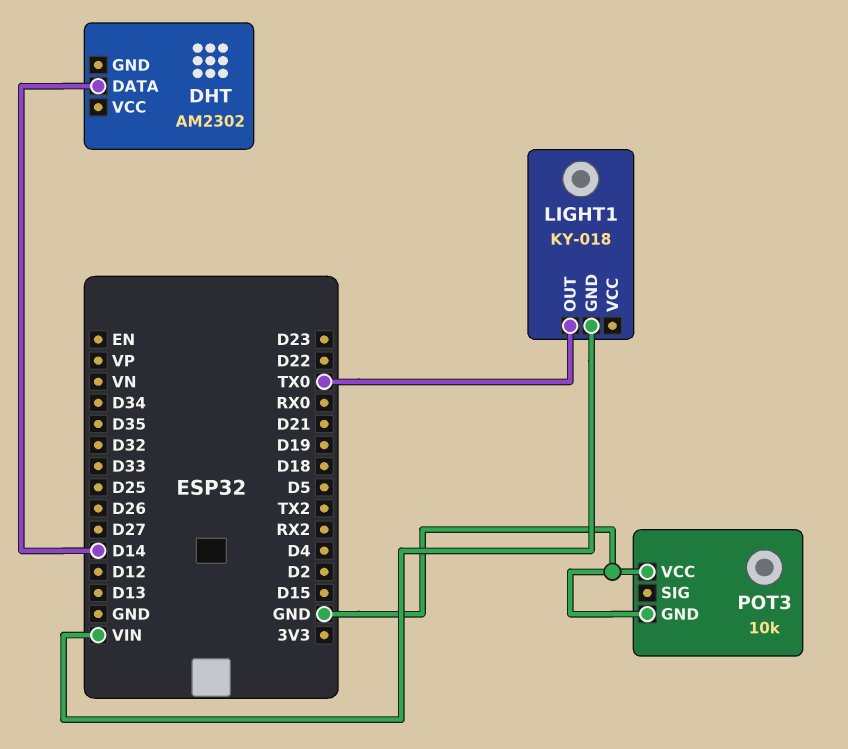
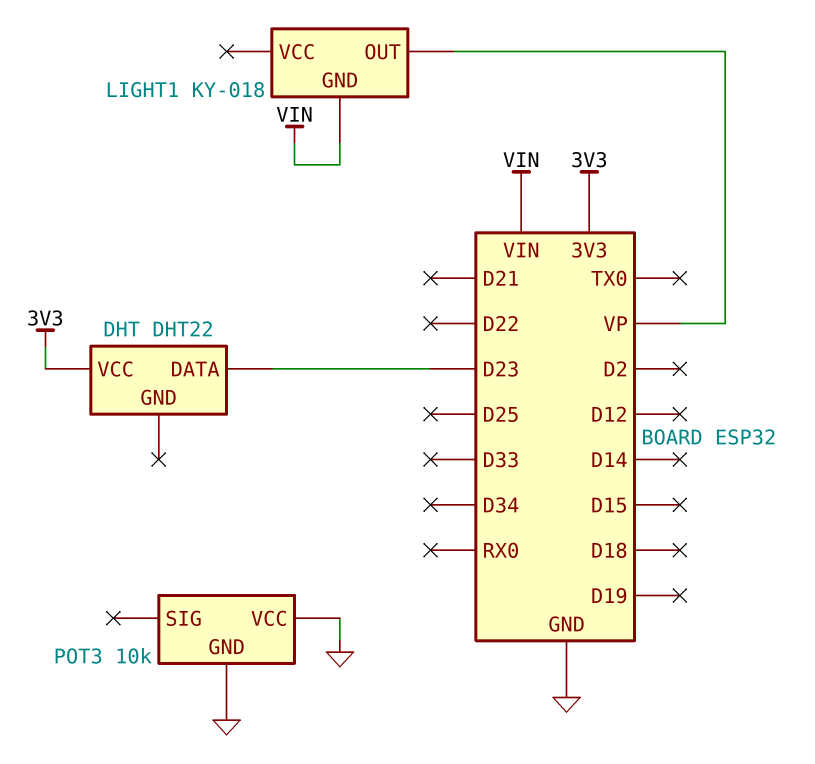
DHT: AM2302 -> DHT22
DHT pin DATA: D14 -> D23
DHT pin VCC: none -> 3V3
LIGHT1 pin OUT: TX0 -> VP

